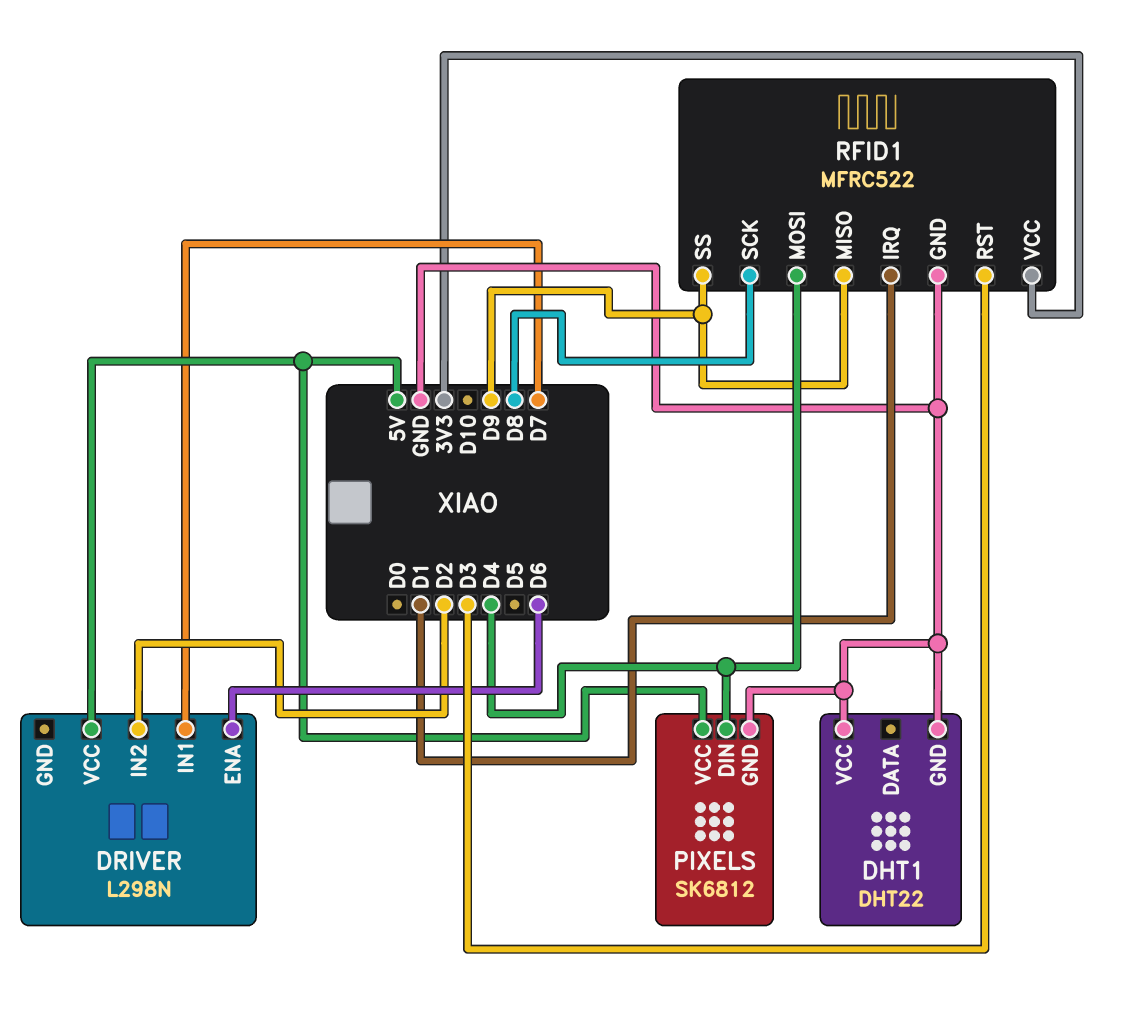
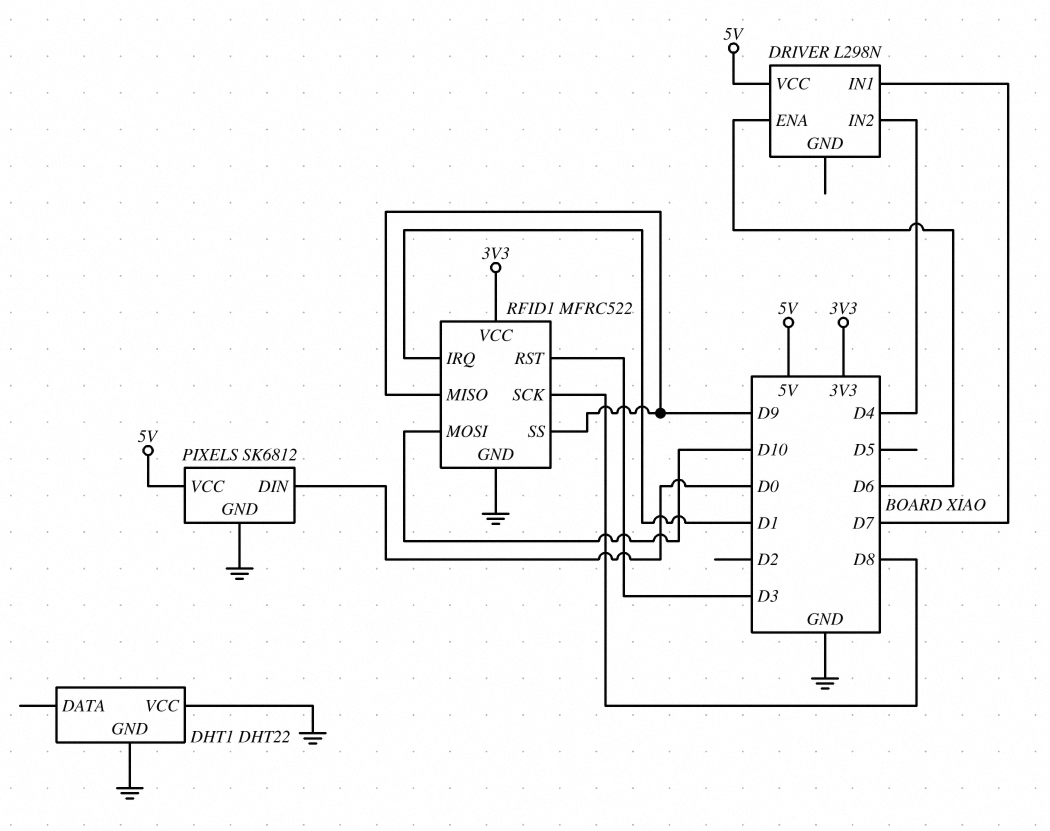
DRIVER pin IN2: D2 -> D4
PIXELS pin DIN: D4 -> D0
RFID1 pin MOSI: D4 -> D10

